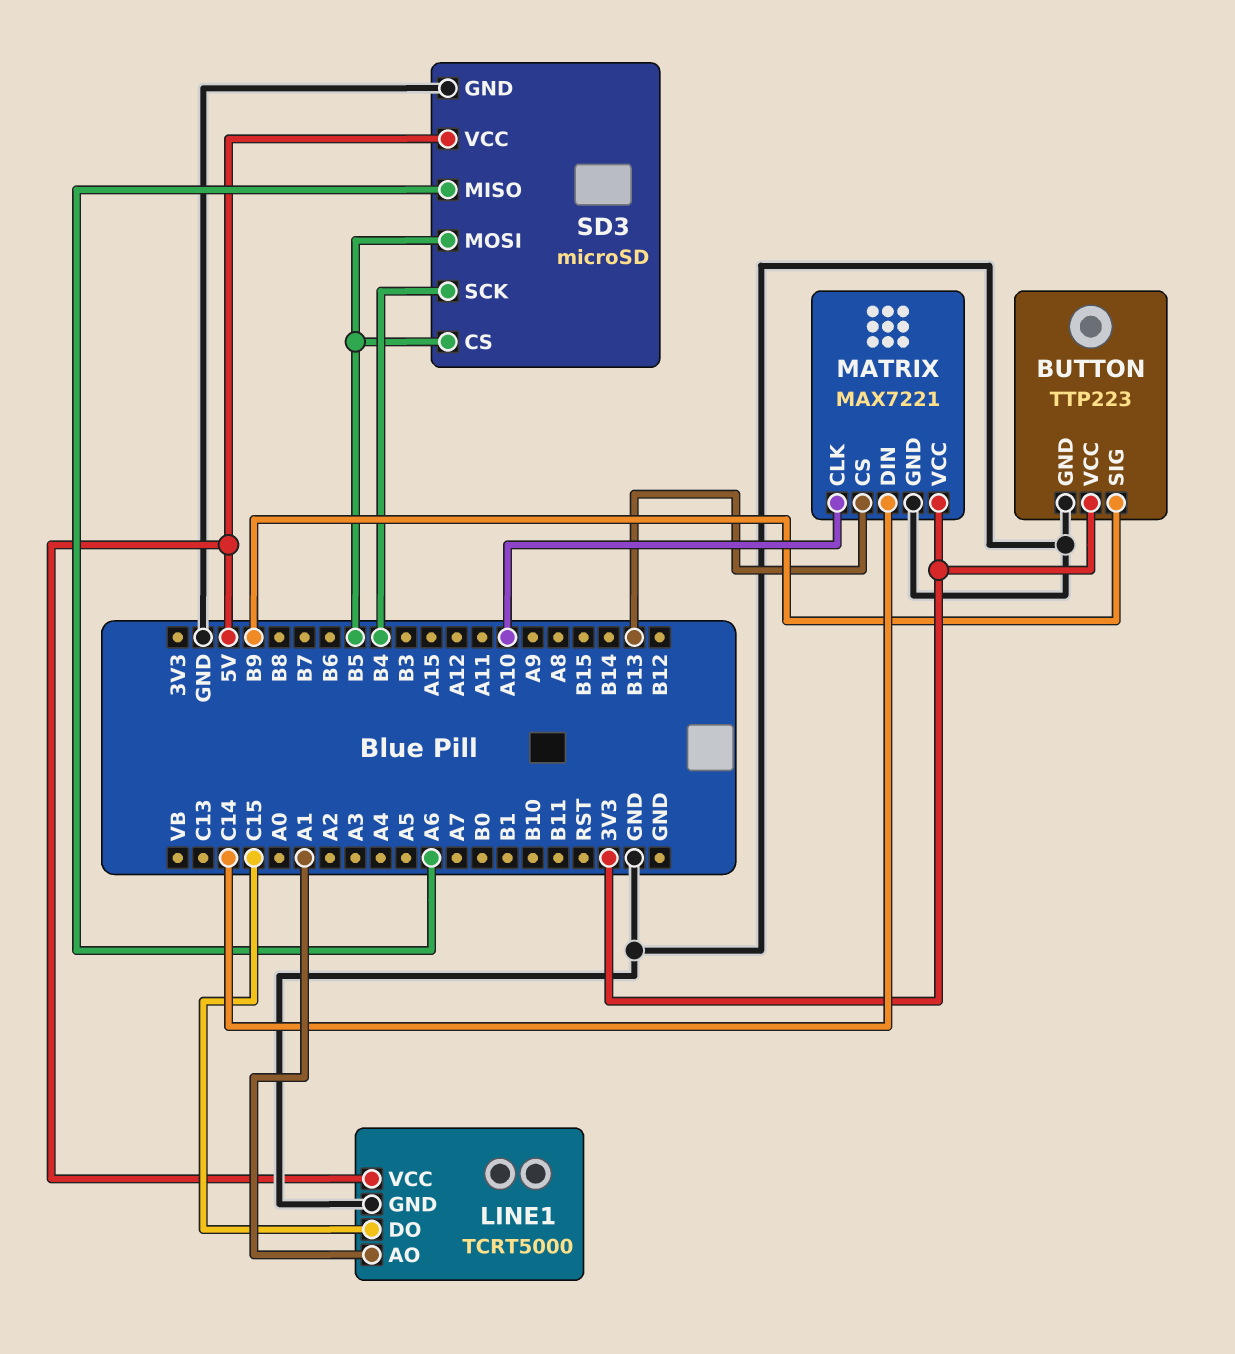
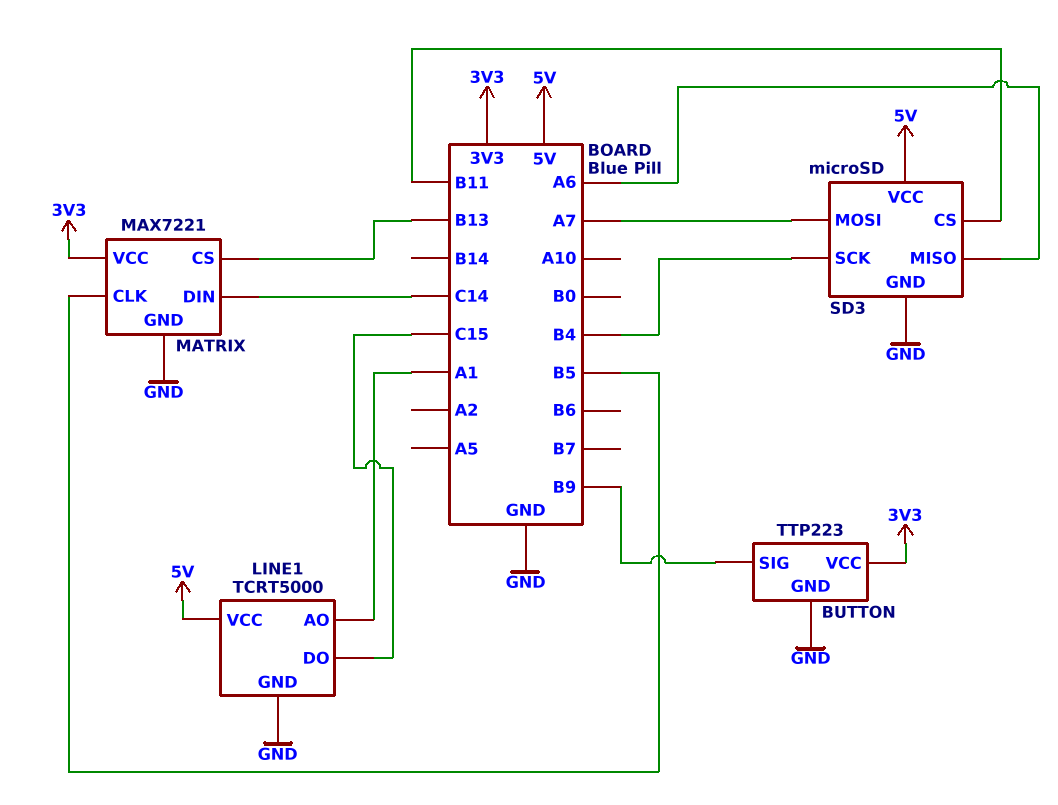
MATRIX pin CLK: A10 -> B5
SD3 pin CS: B5 -> B11
SD3 pin MOSI: B5 -> A7

